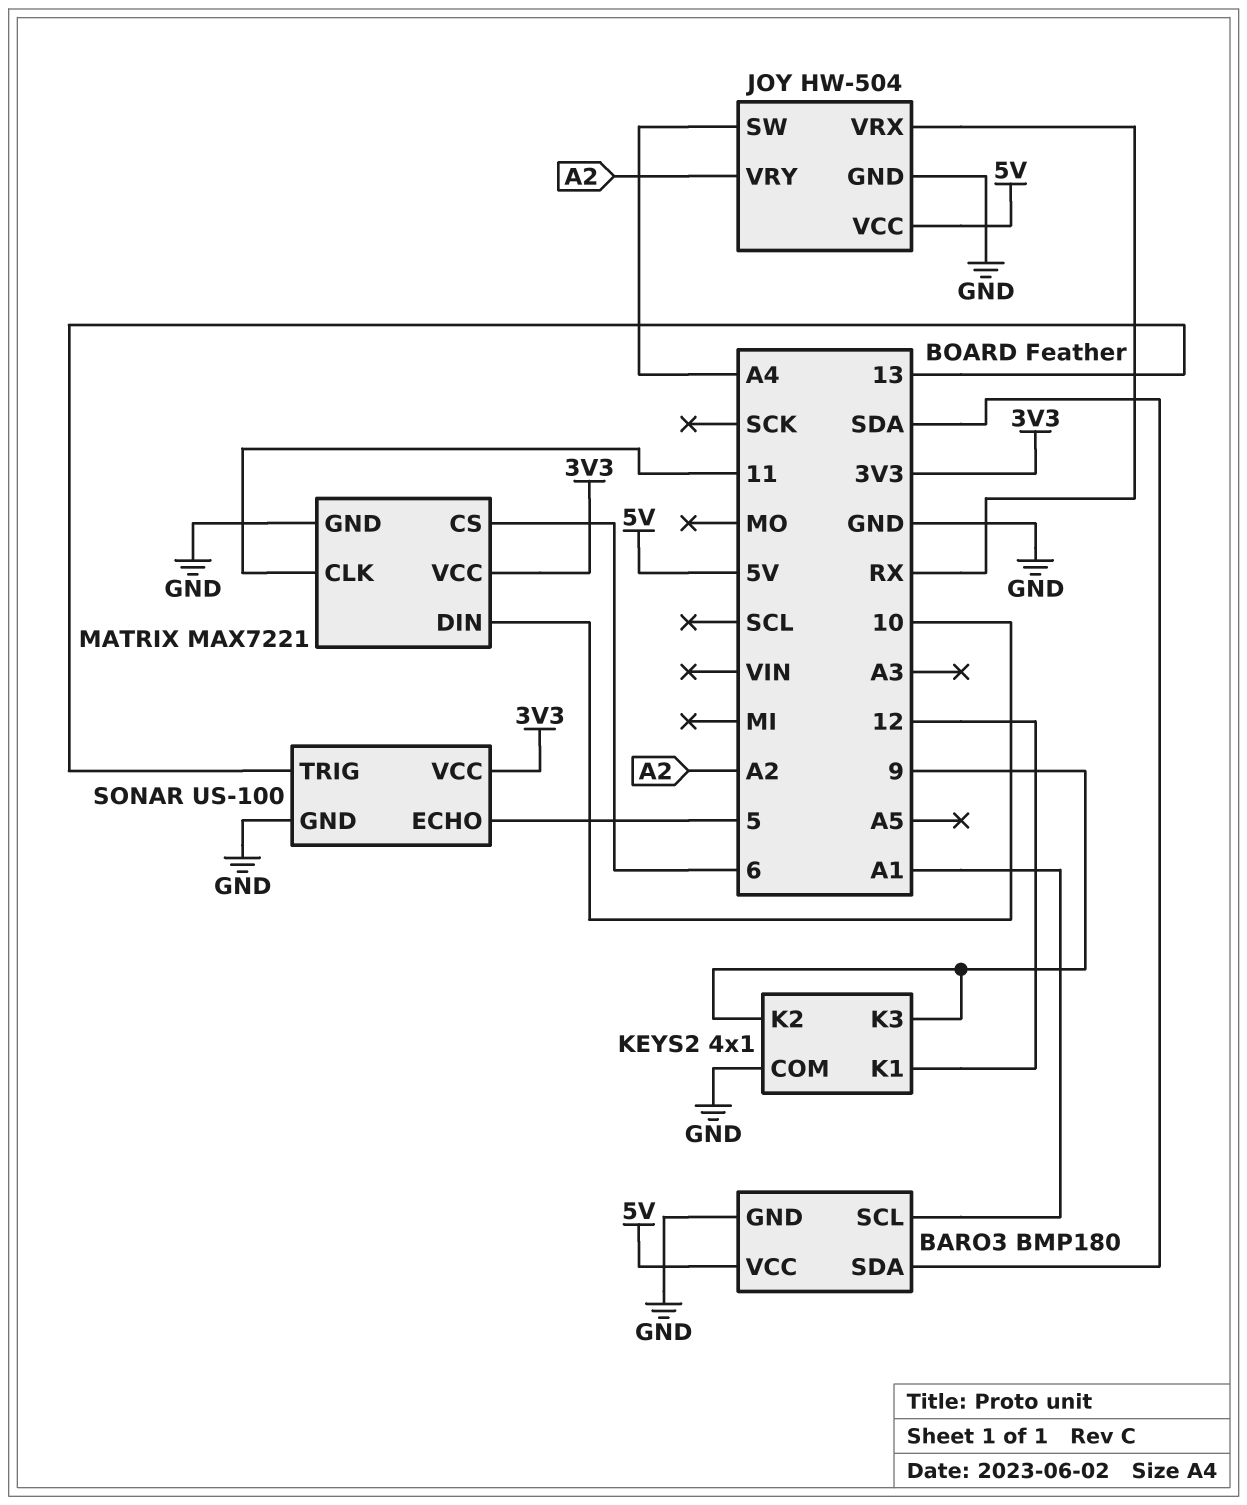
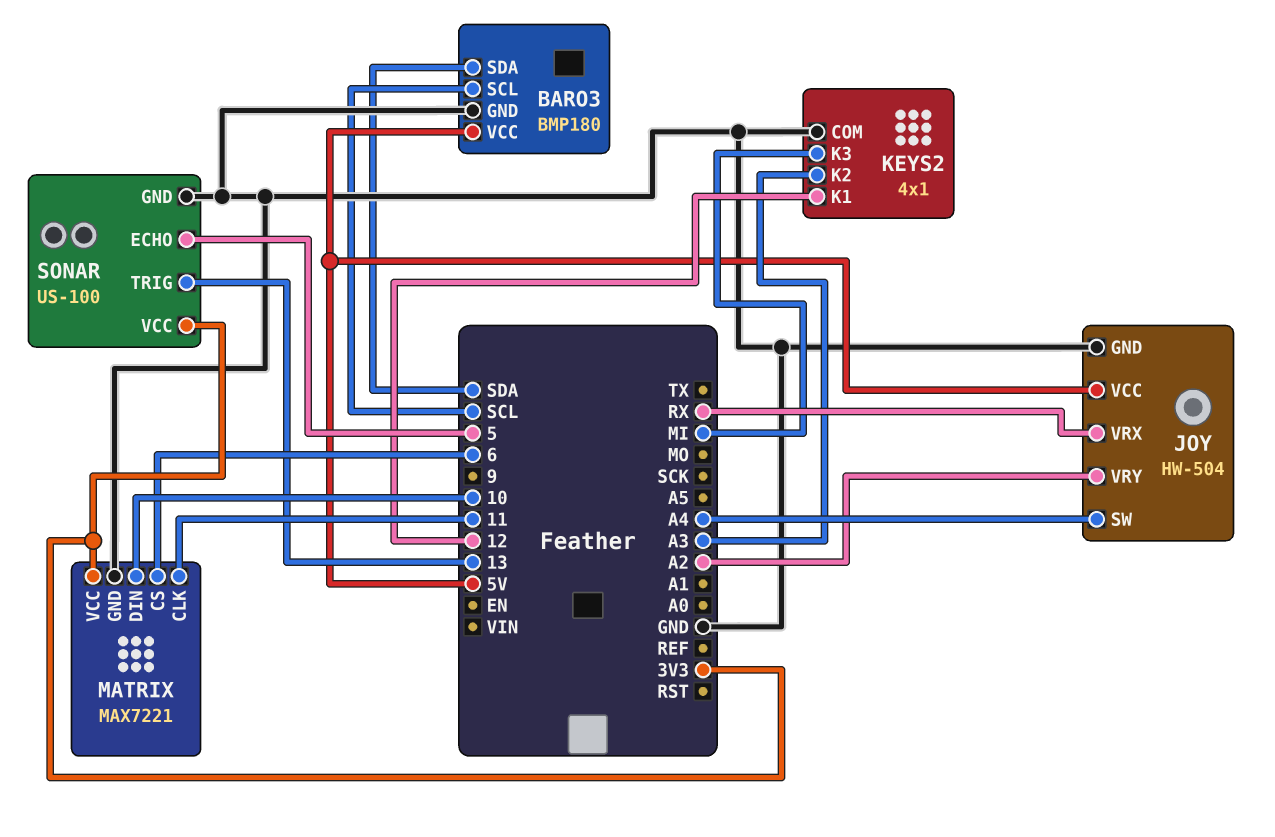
BARO3 pin SCL: A1 -> SCL
KEYS2 pin K2: 9 -> A3
KEYS2 pin K3: 9 -> MI

